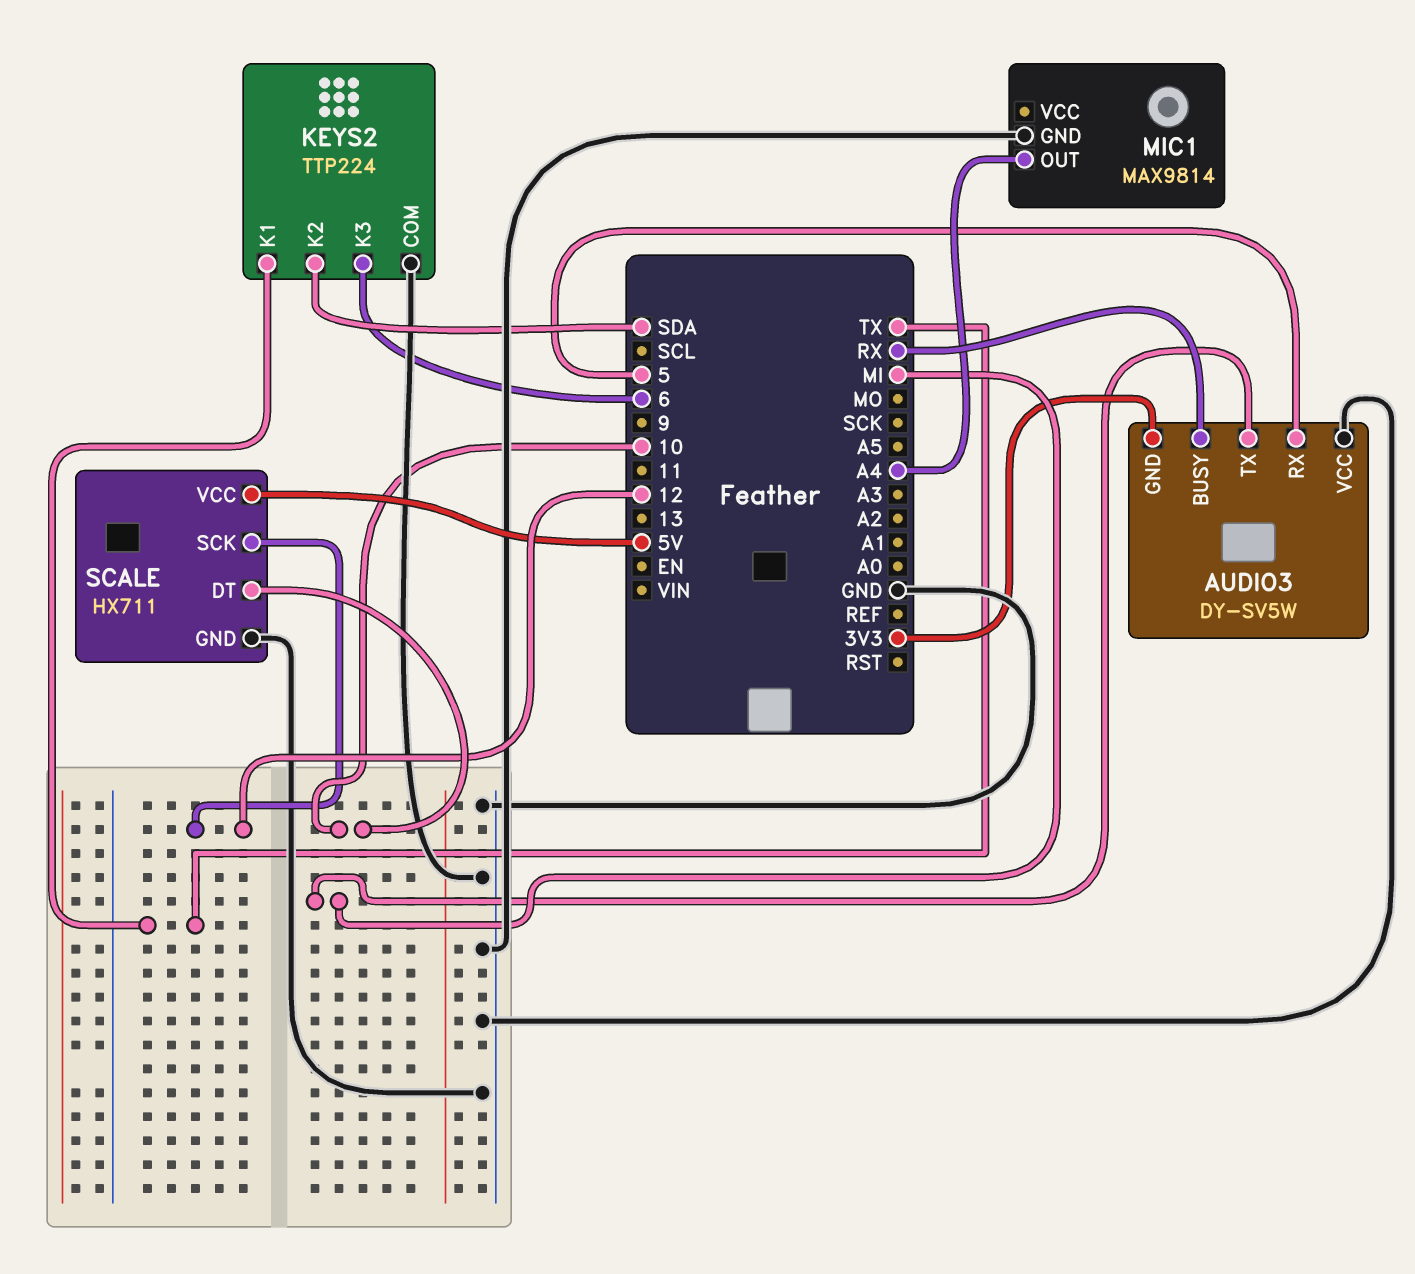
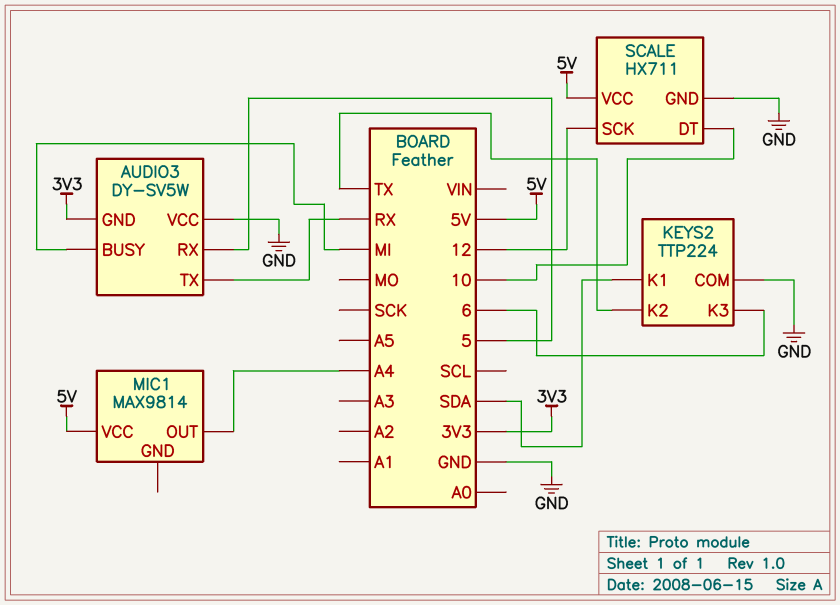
AUDIO3 pin BUSY: RX -> MI
AUDIO3 pin TX: MI -> RX
KEYS2 pin K1: TX -> SDA
KEYS2 pin K2: SDA -> TX
MIC1 pin GND: GND -> none
MIC1 pin VCC: none -> 5V

